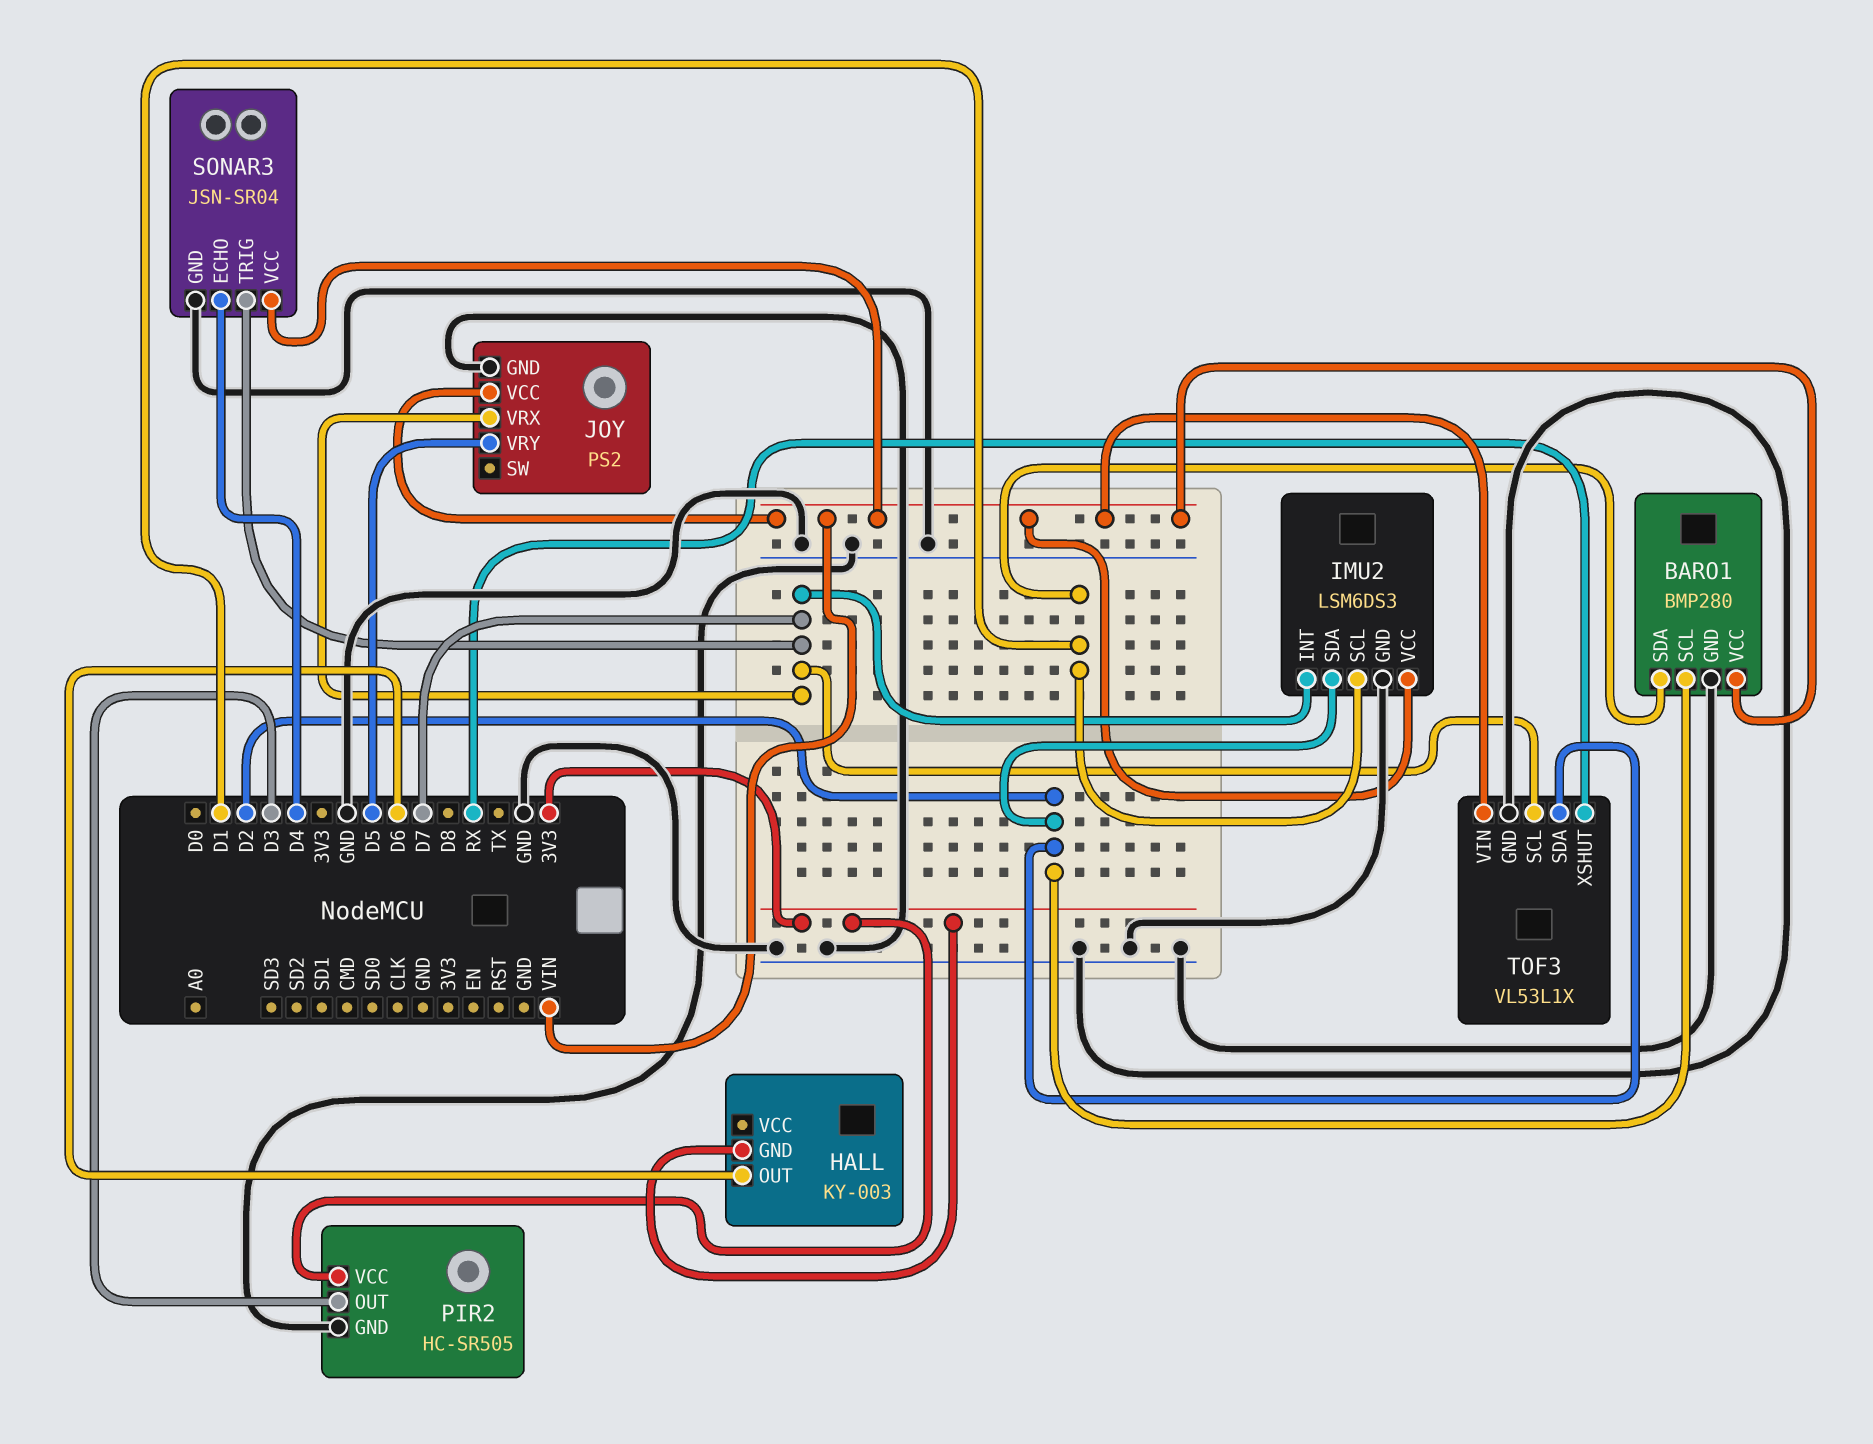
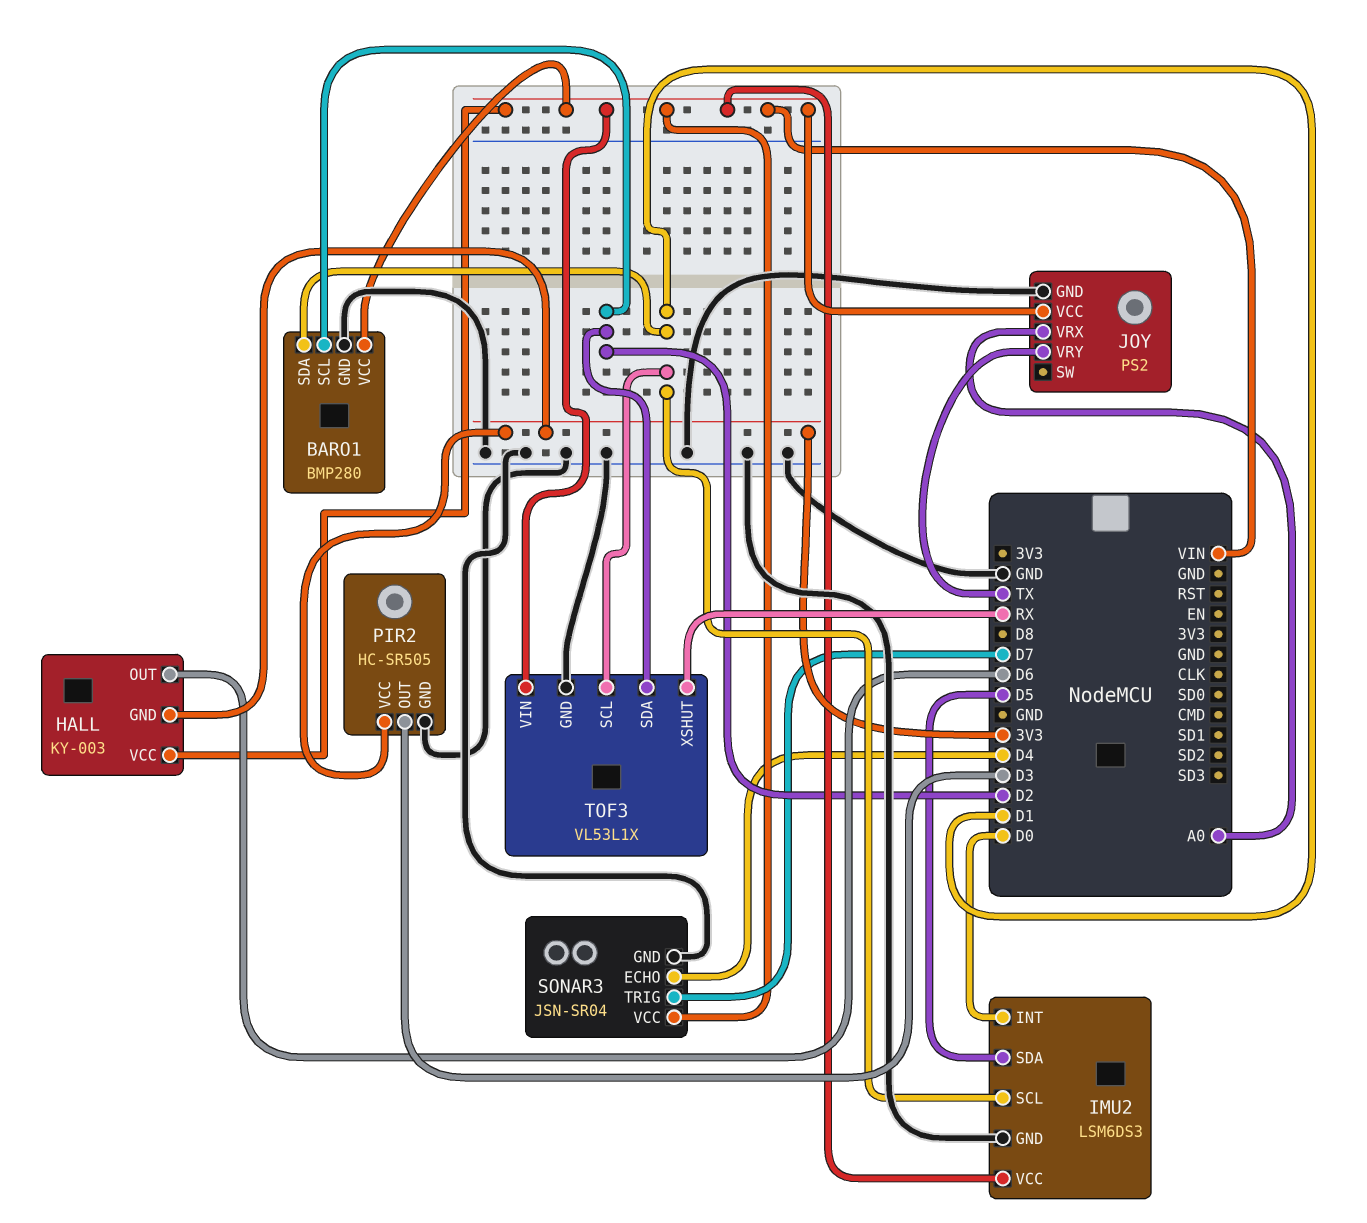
HALL pin VCC: none -> VIN
IMU2 pin INT: D7 -> D0
IMU2 pin SDA: D2 -> D5
JOY pin VRX: D7 -> A0
JOY pin VRY: D5 -> TX
TOF3 pin SCL: D7 -> D1

